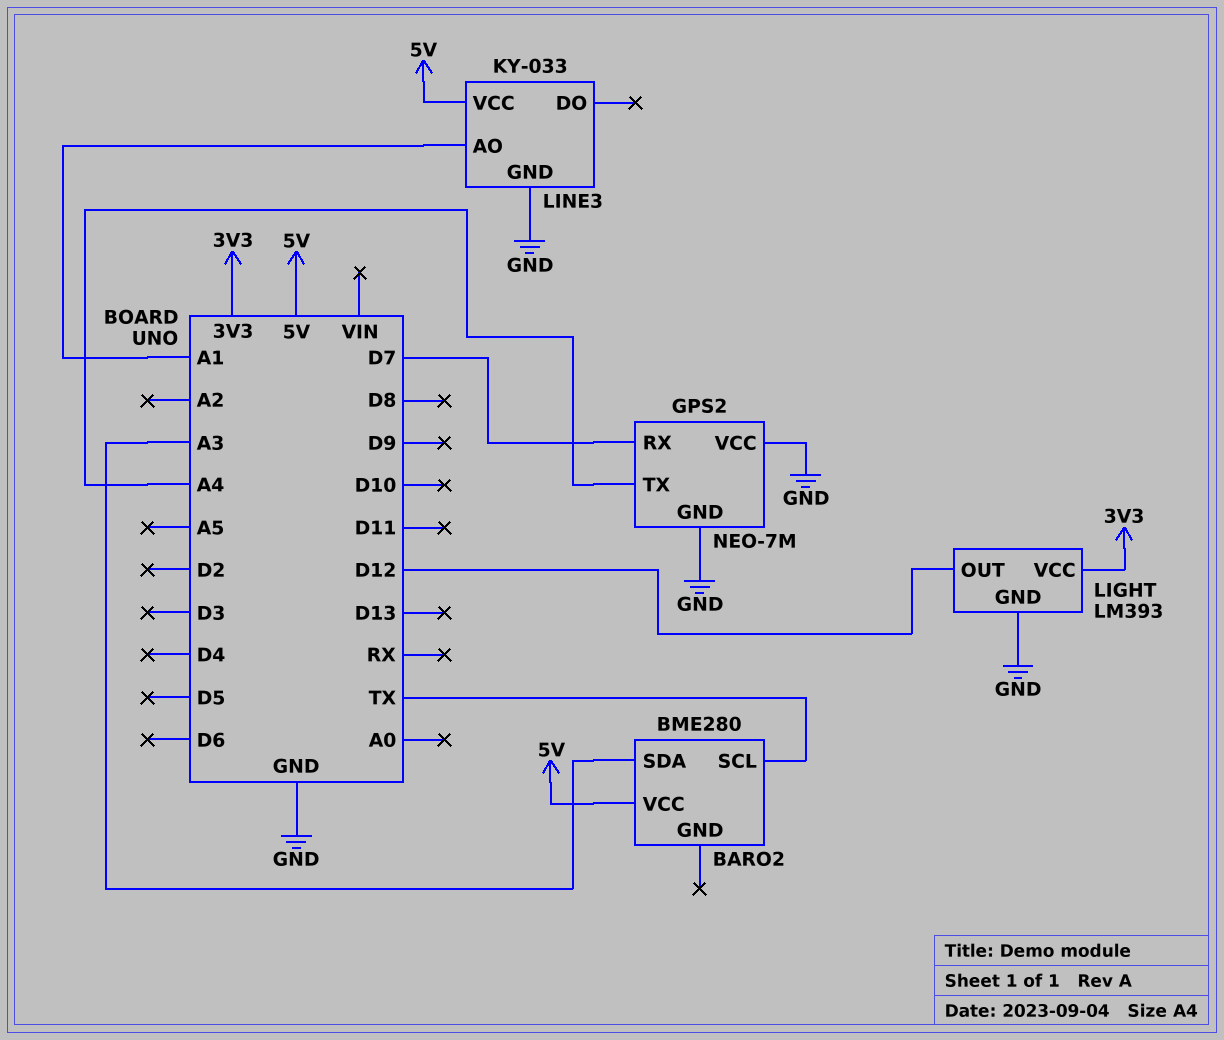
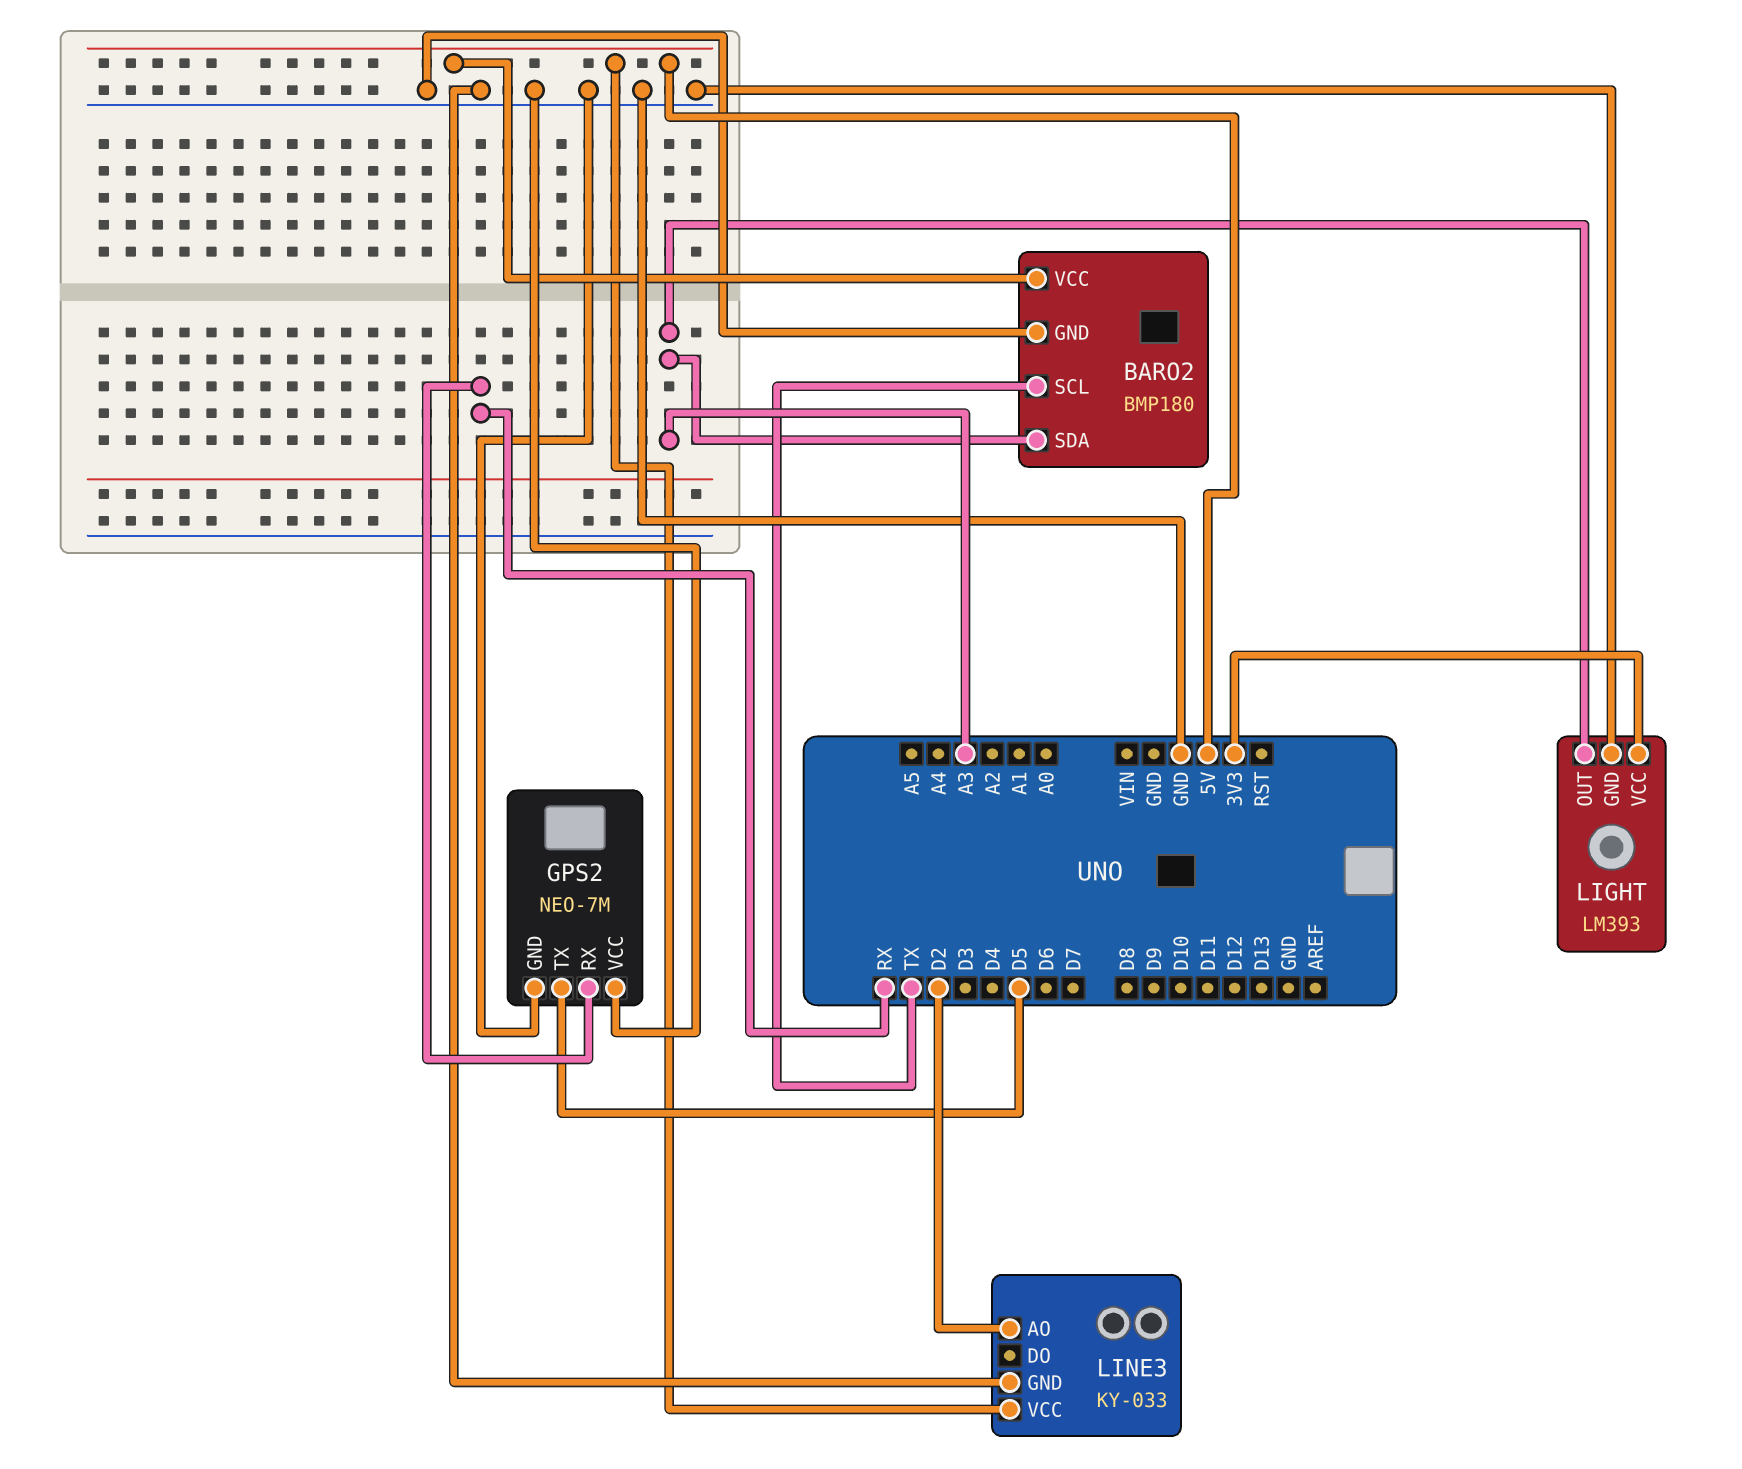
BARO2: BME280 -> BMP180
BARO2 pin GND: none -> GND
GPS2 pin RX: D7 -> RX
GPS2 pin TX: A4 -> D5
LIGHT pin OUT: D12 -> A3
LINE3 pin AO: A1 -> D2

